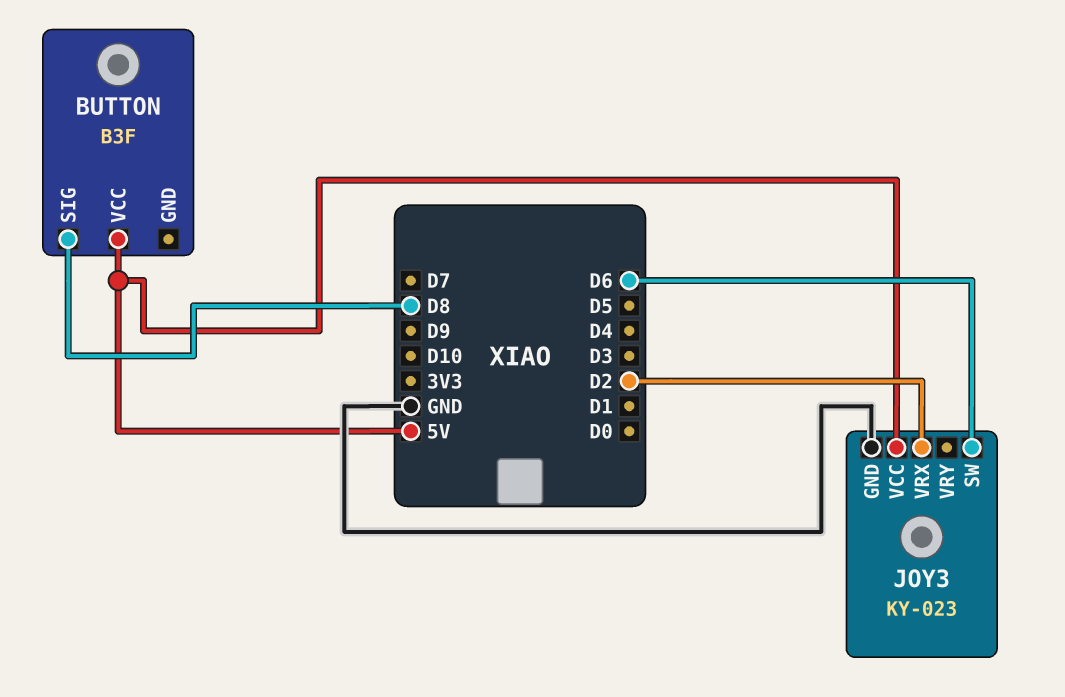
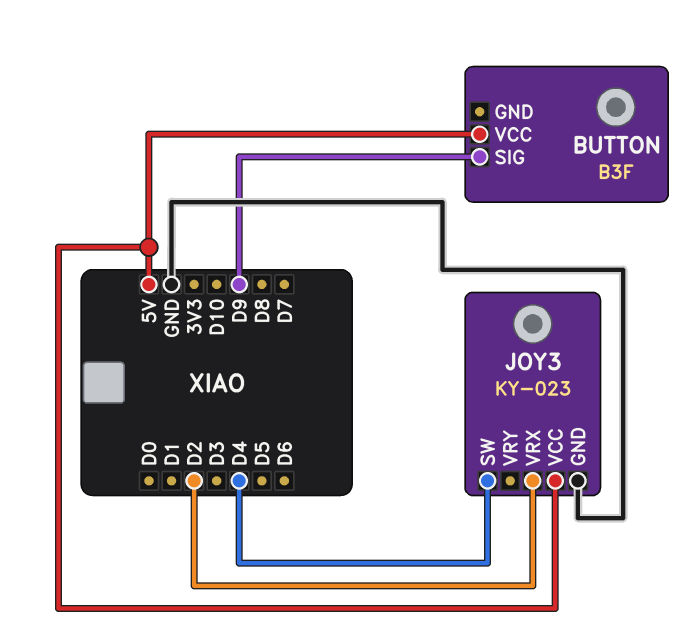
BUTTON pin SIG: D8 -> D9
JOY3 pin SW: D6 -> D4

